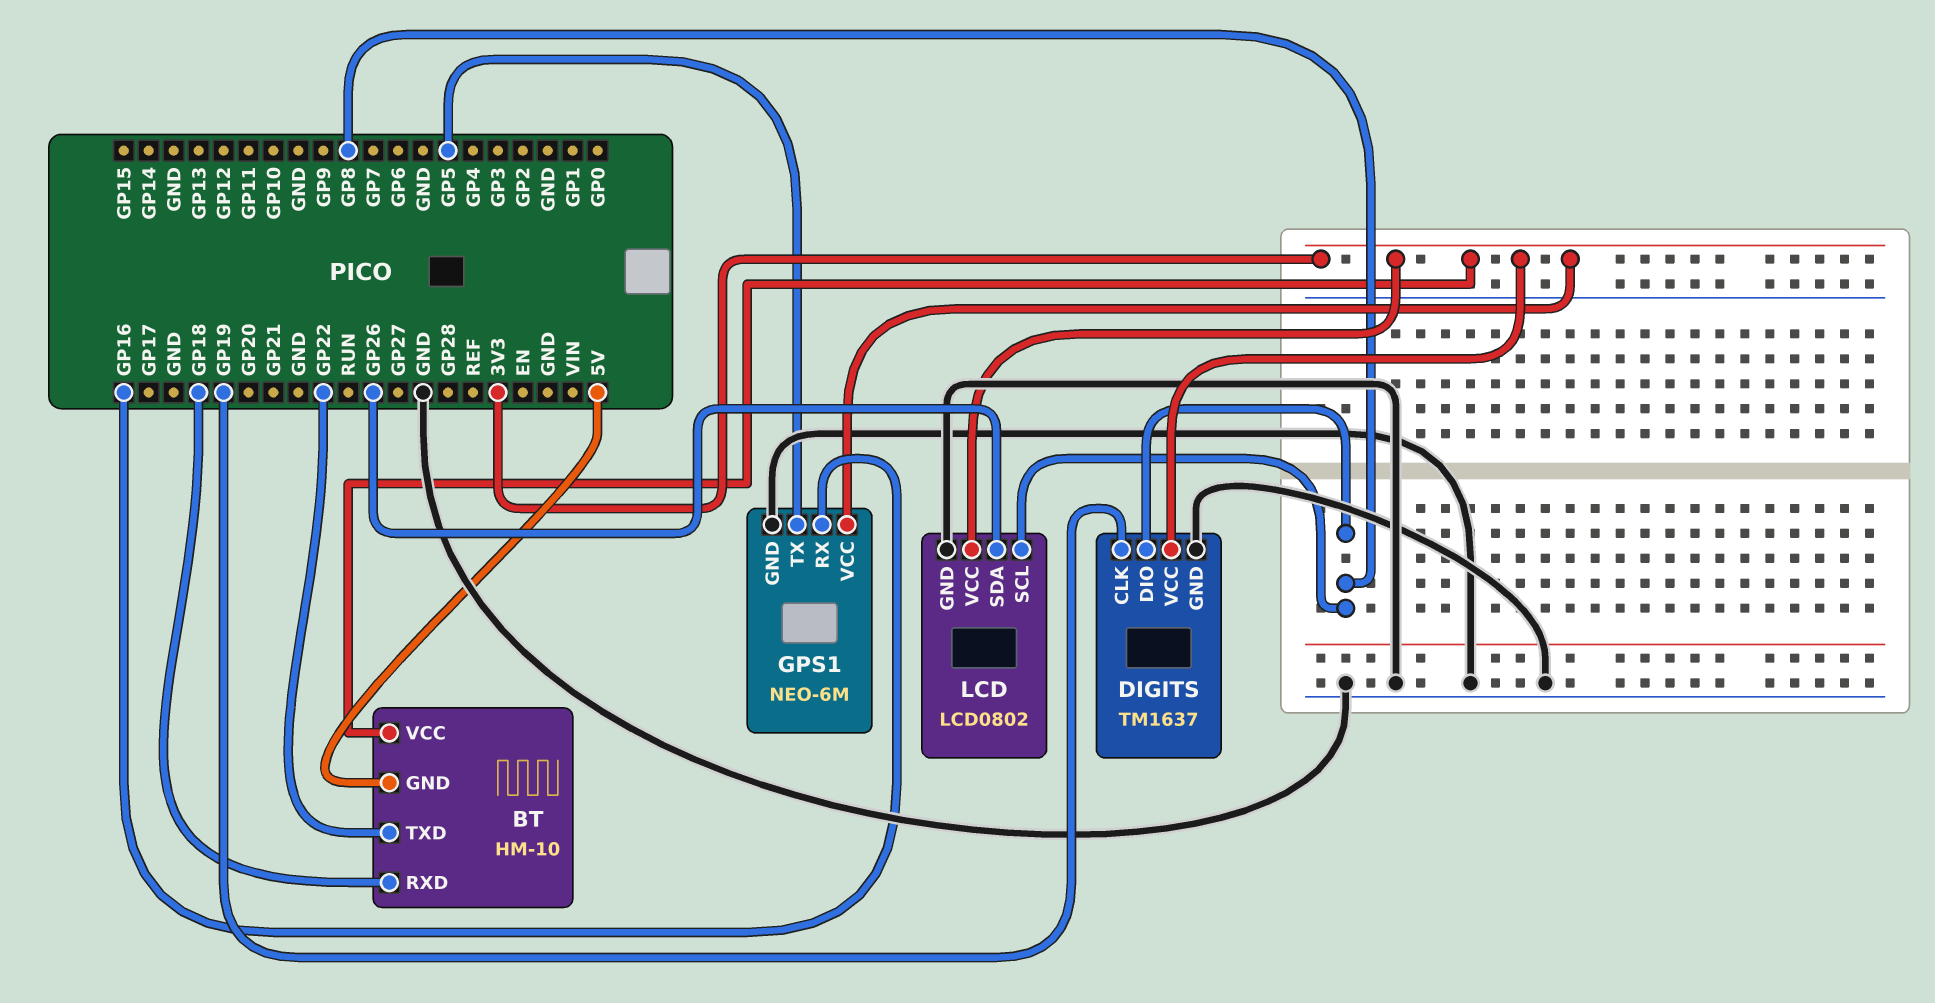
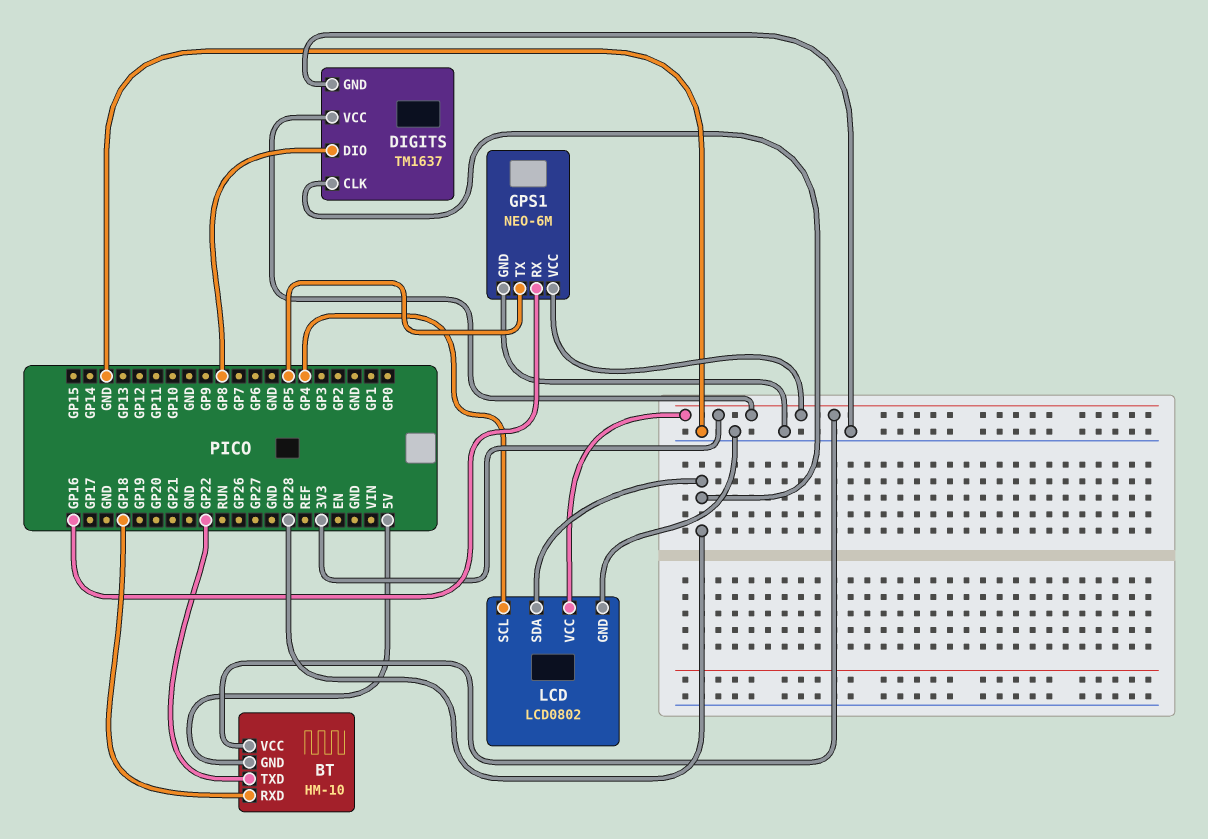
DIGITS pin CLK: GP19 -> GP28
LCD pin SCL: GP8 -> GP4
LCD pin SDA: GP26 -> GP28

